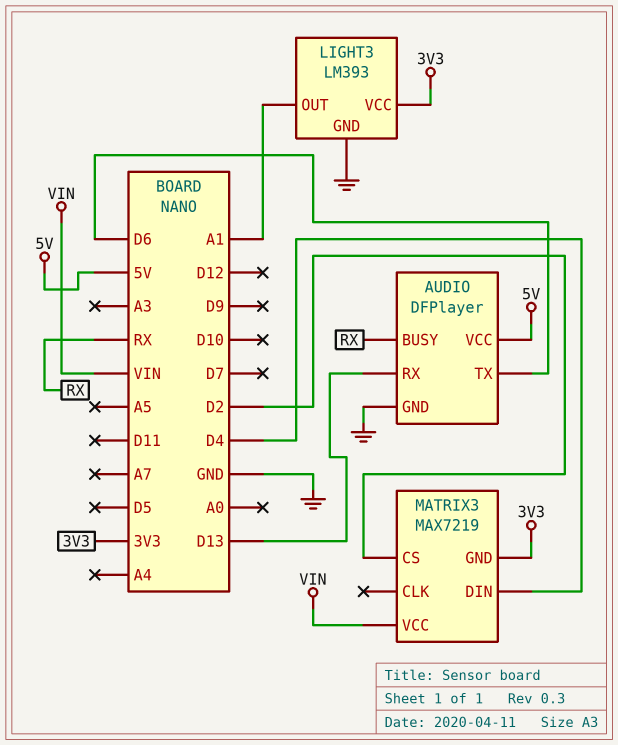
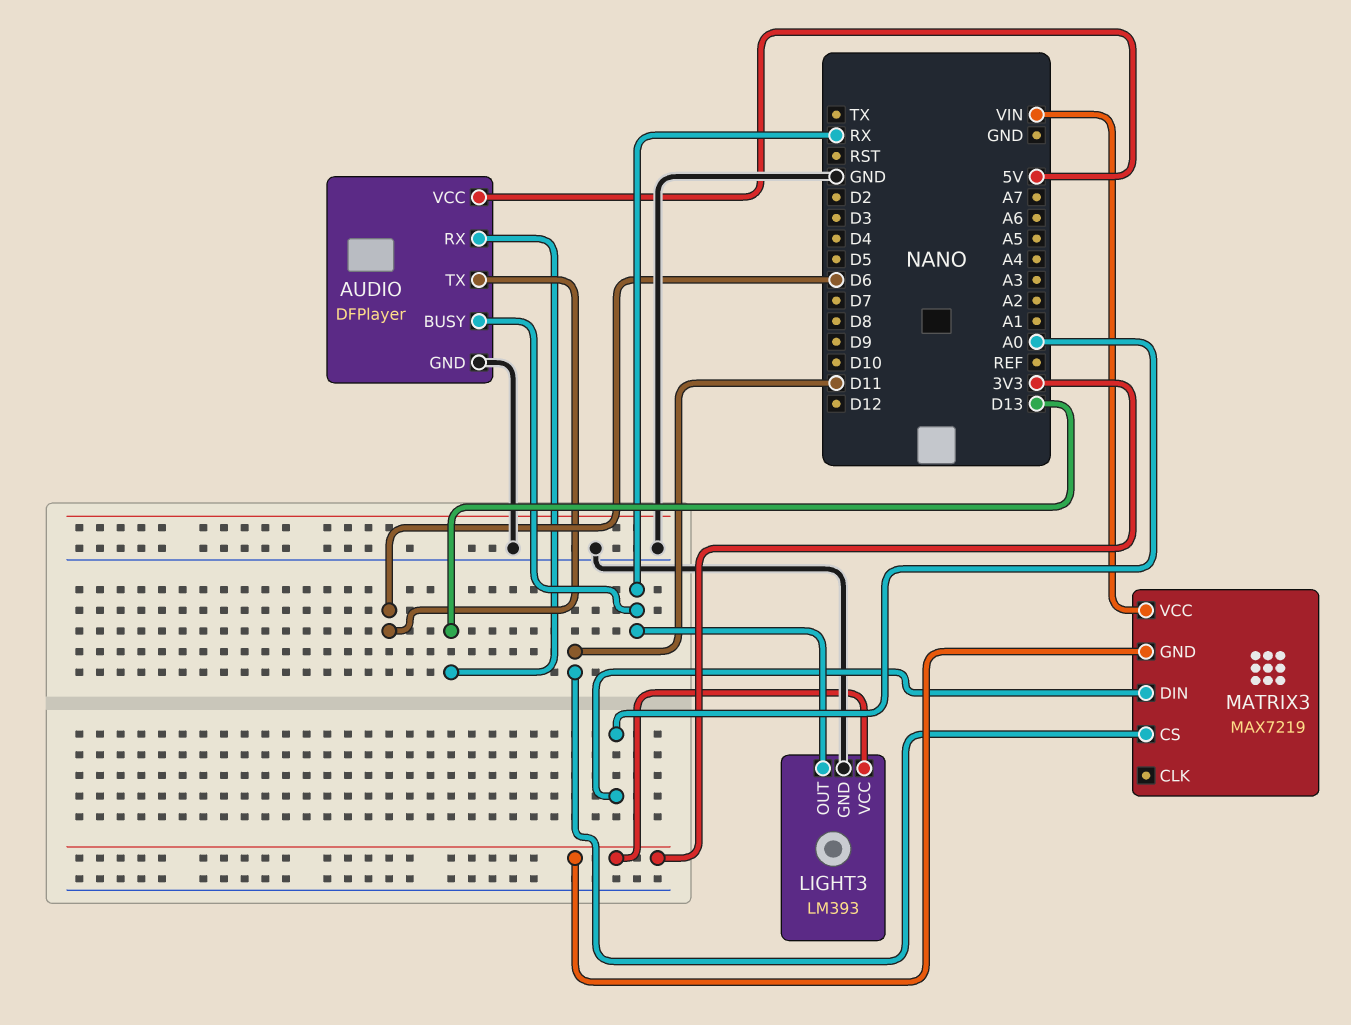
LIGHT3 pin OUT: A1 -> RX
MATRIX3 pin CS: D2 -> D11
MATRIX3 pin DIN: D4 -> A0

